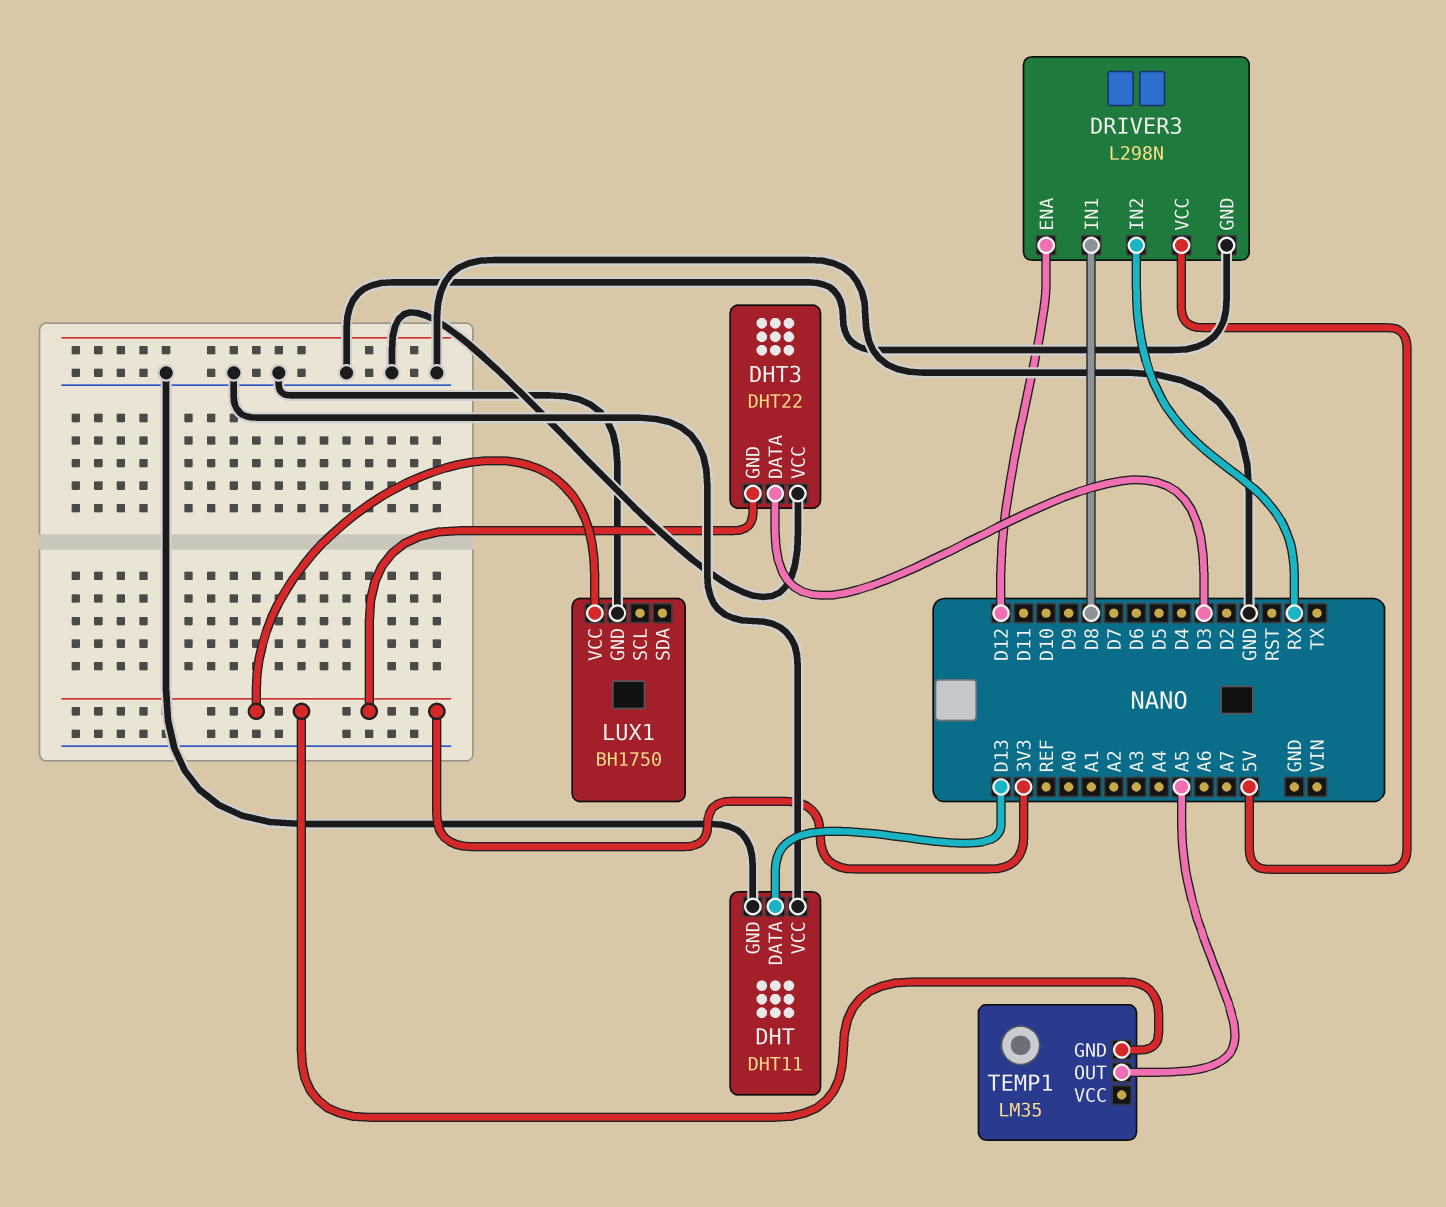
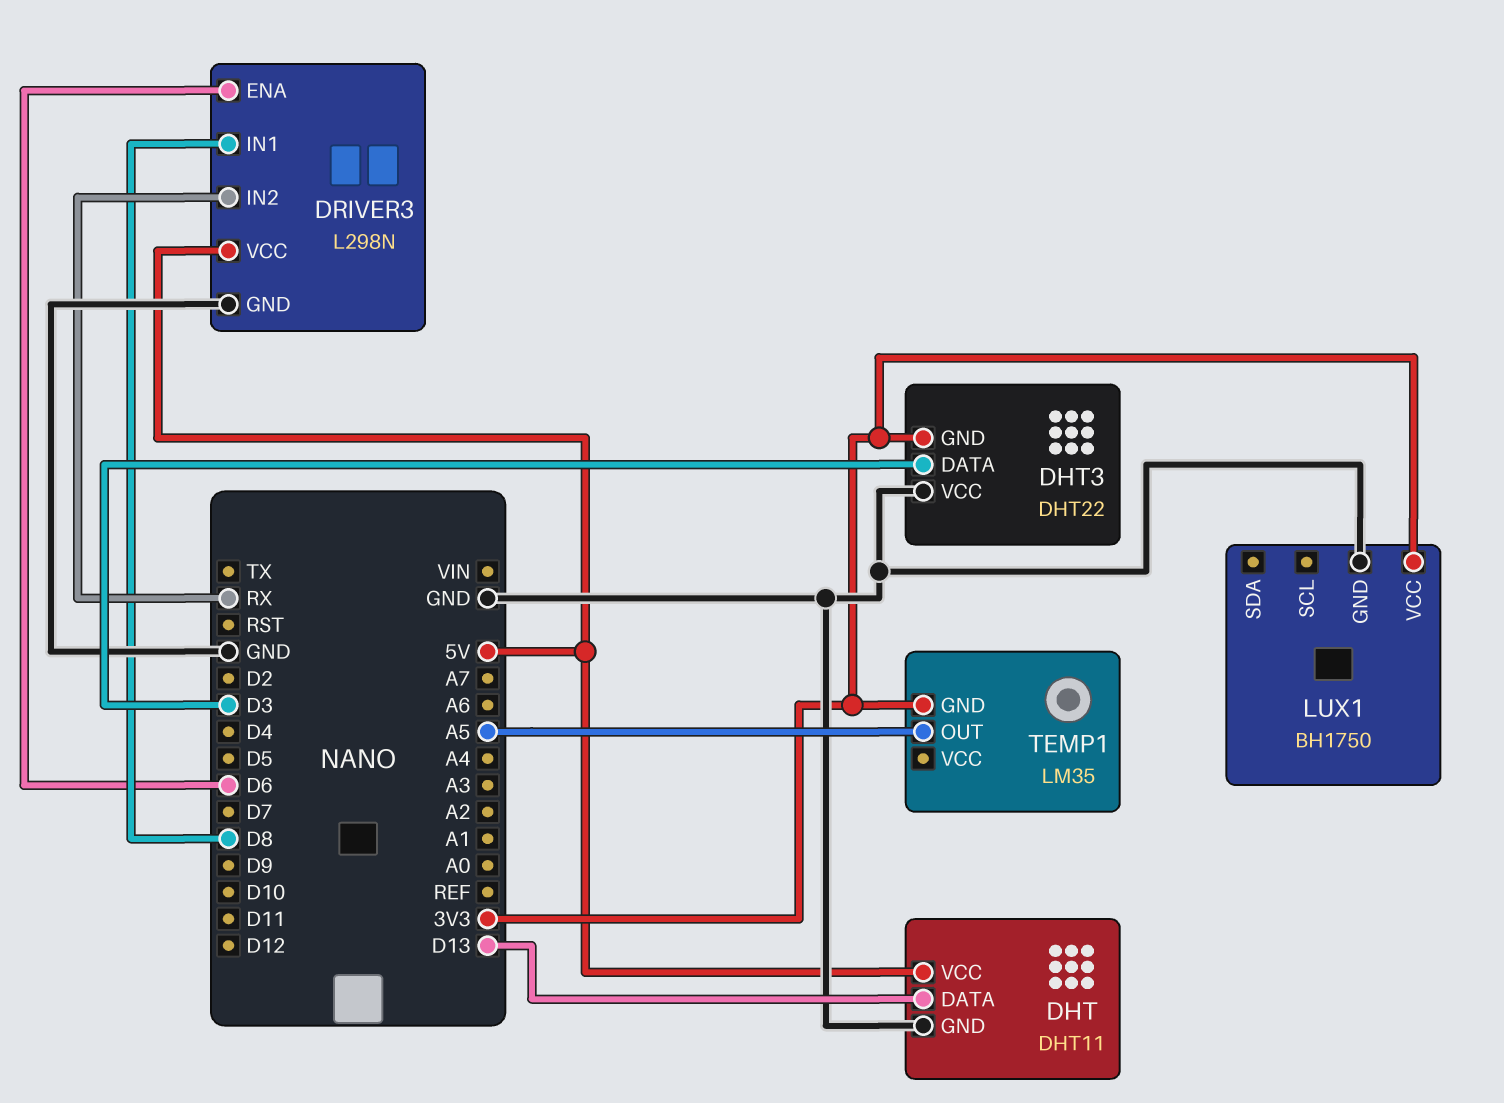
DHT pin VCC: GND -> 5V
DRIVER3 pin ENA: D12 -> D6

